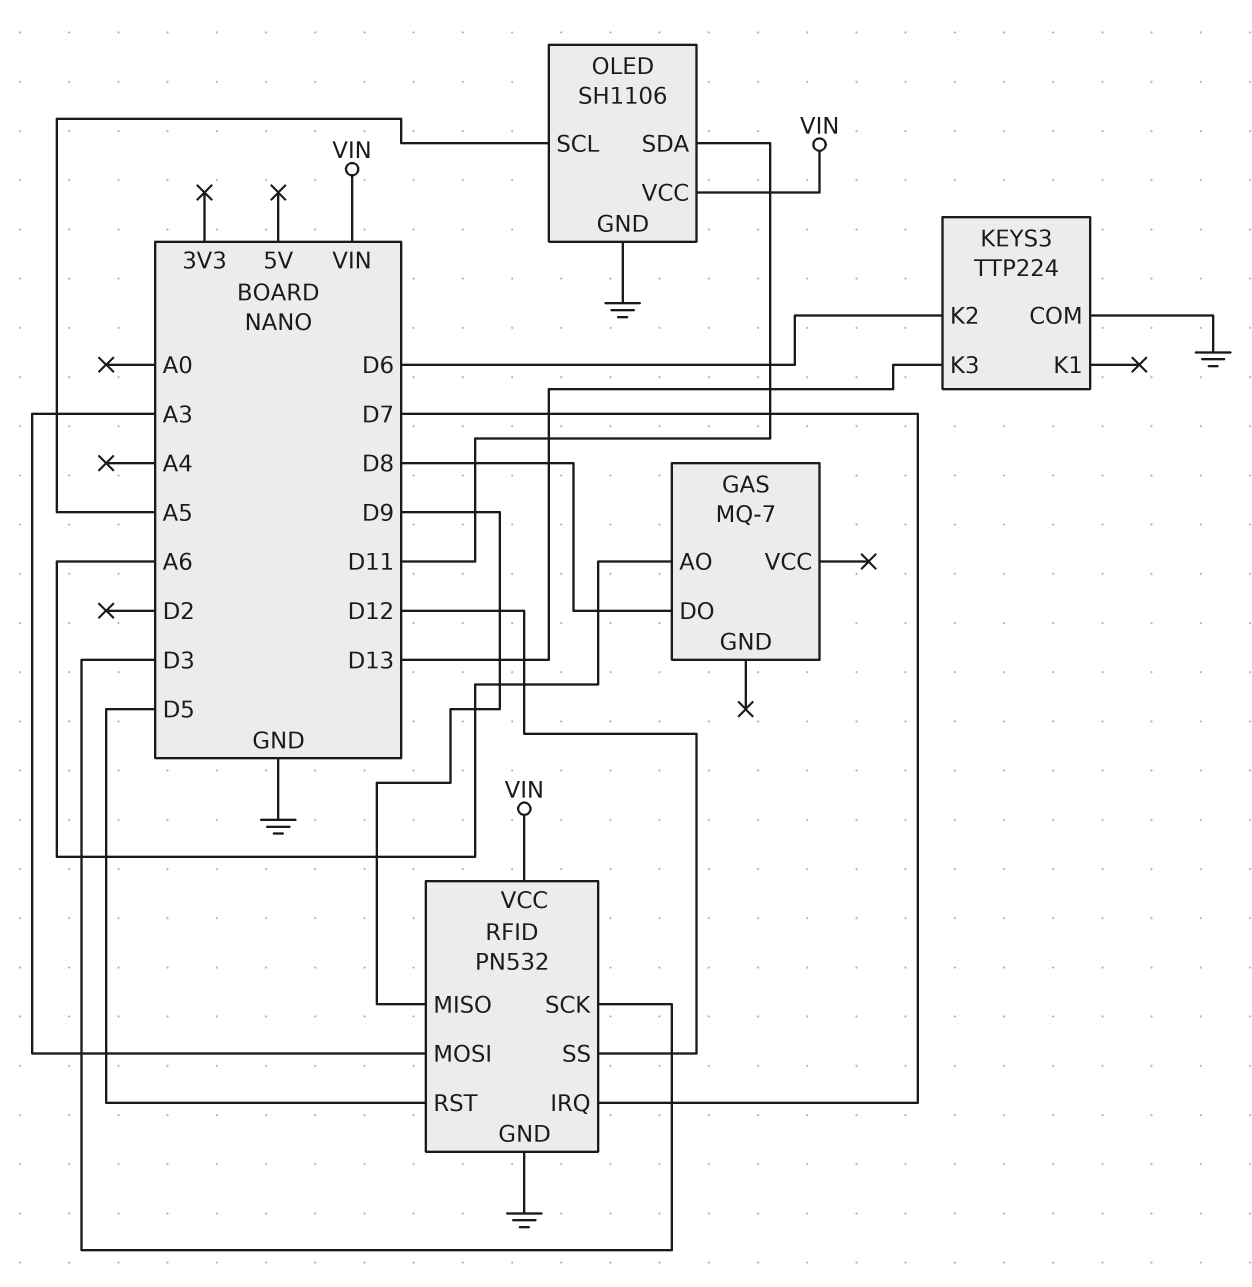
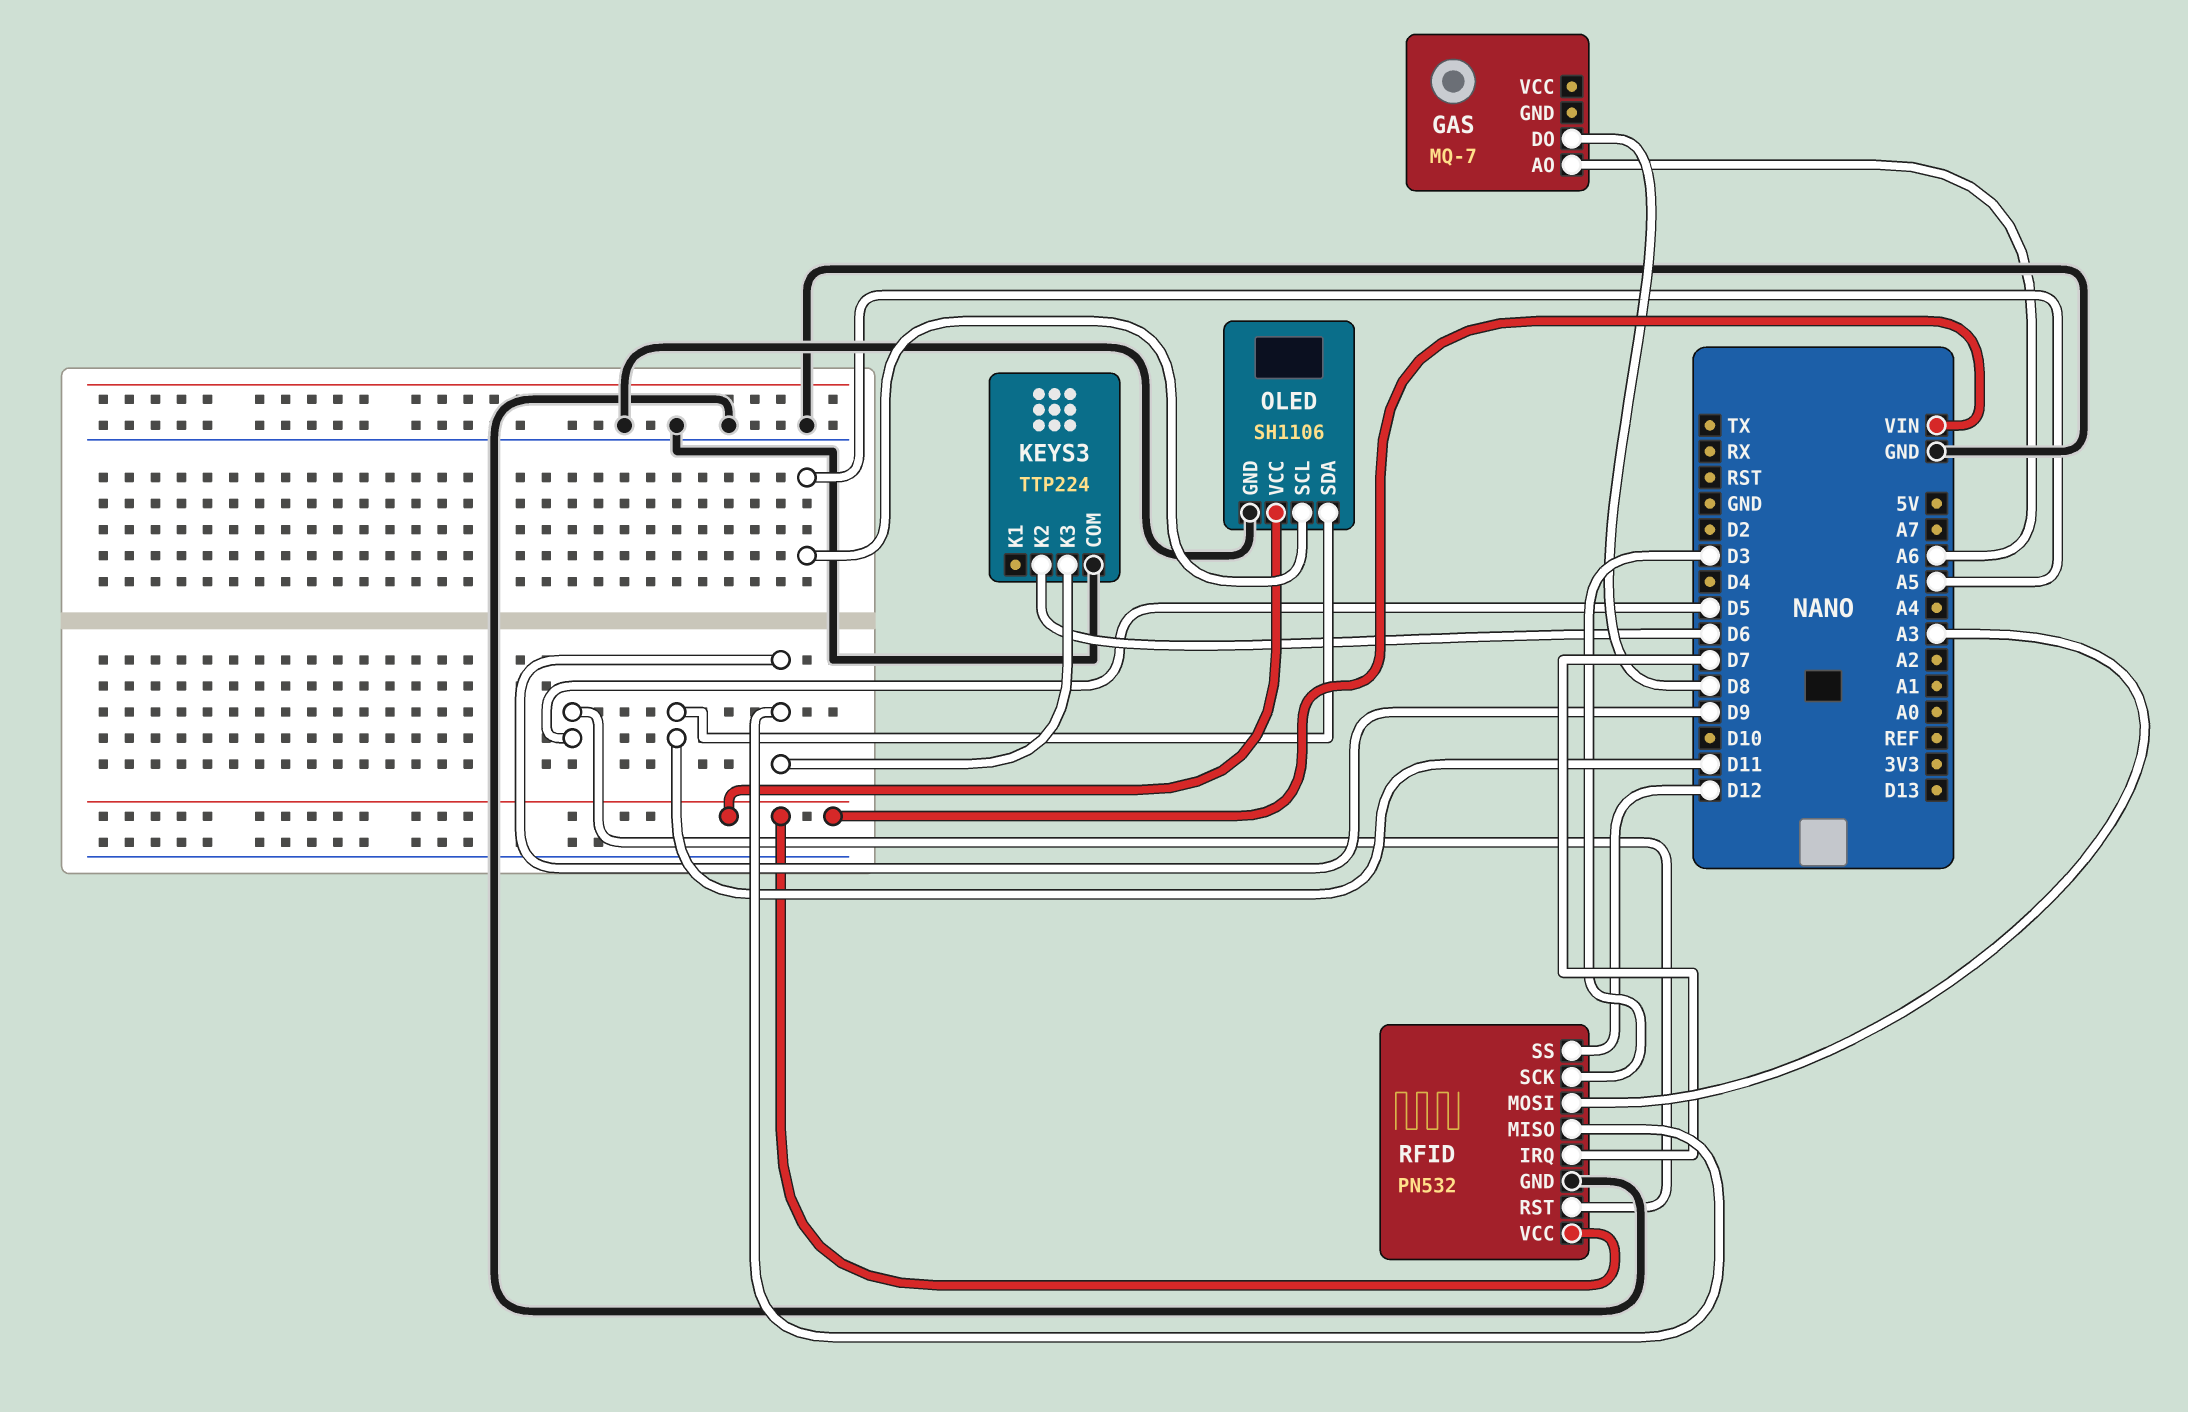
KEYS3 pin K3: D13 -> D9

